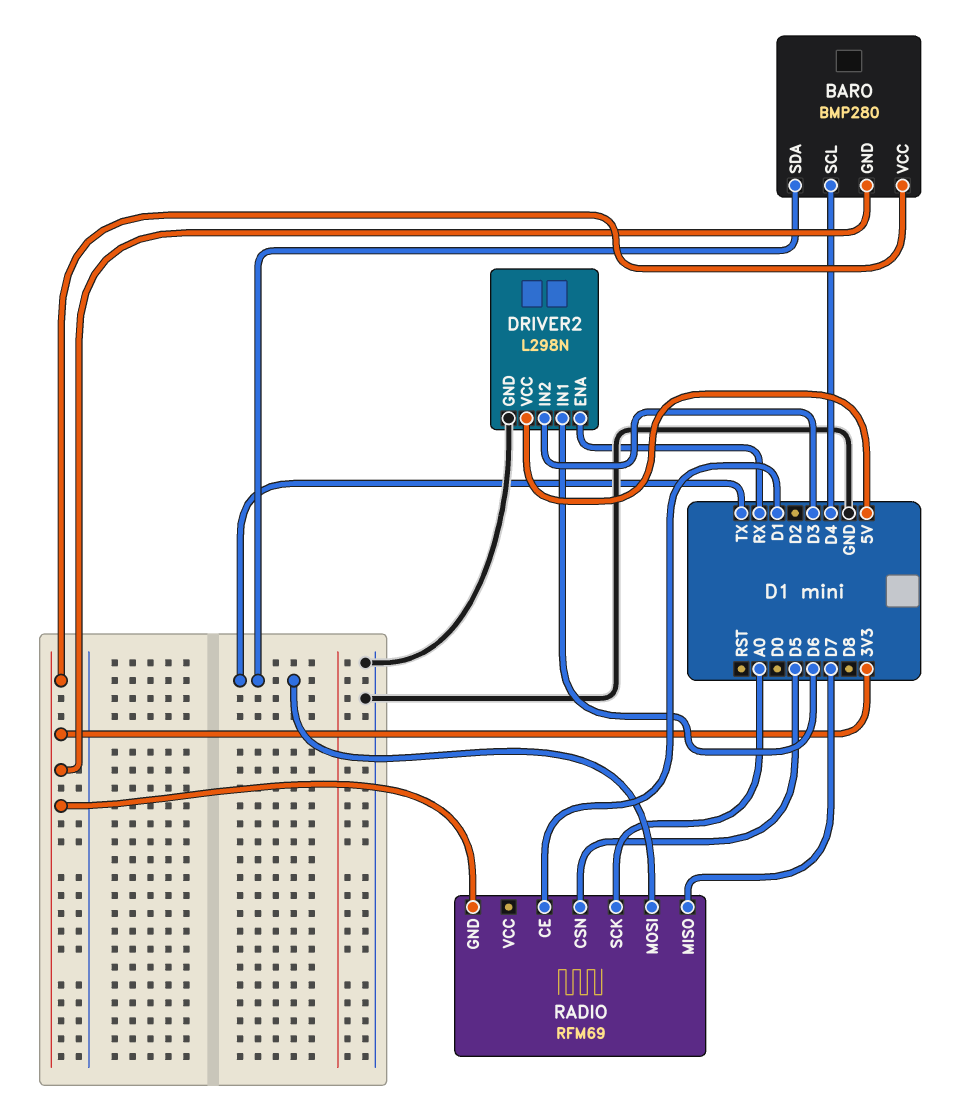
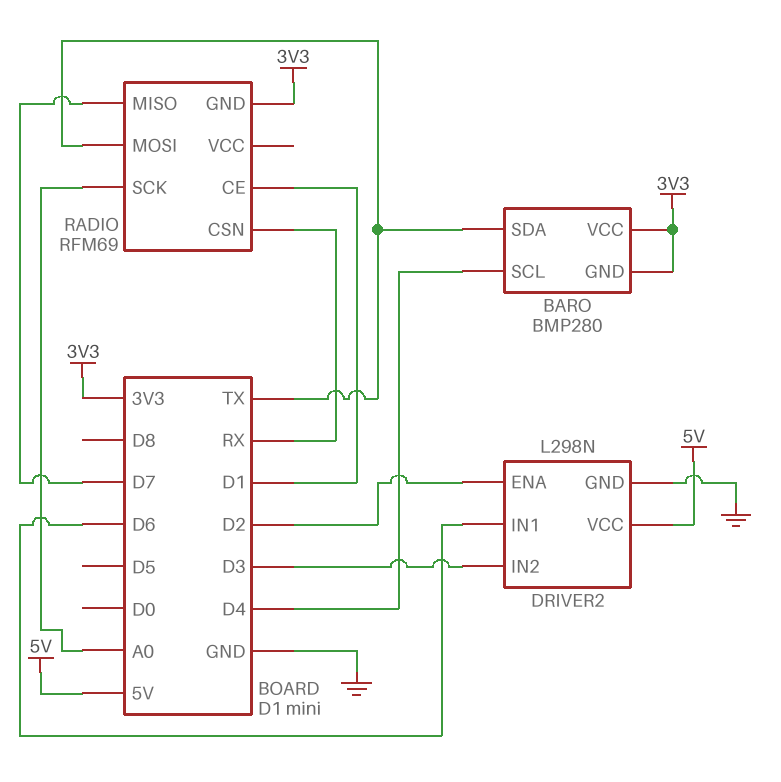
DRIVER2 pin ENA: RX -> D2
RADIO pin CSN: D5 -> RX

